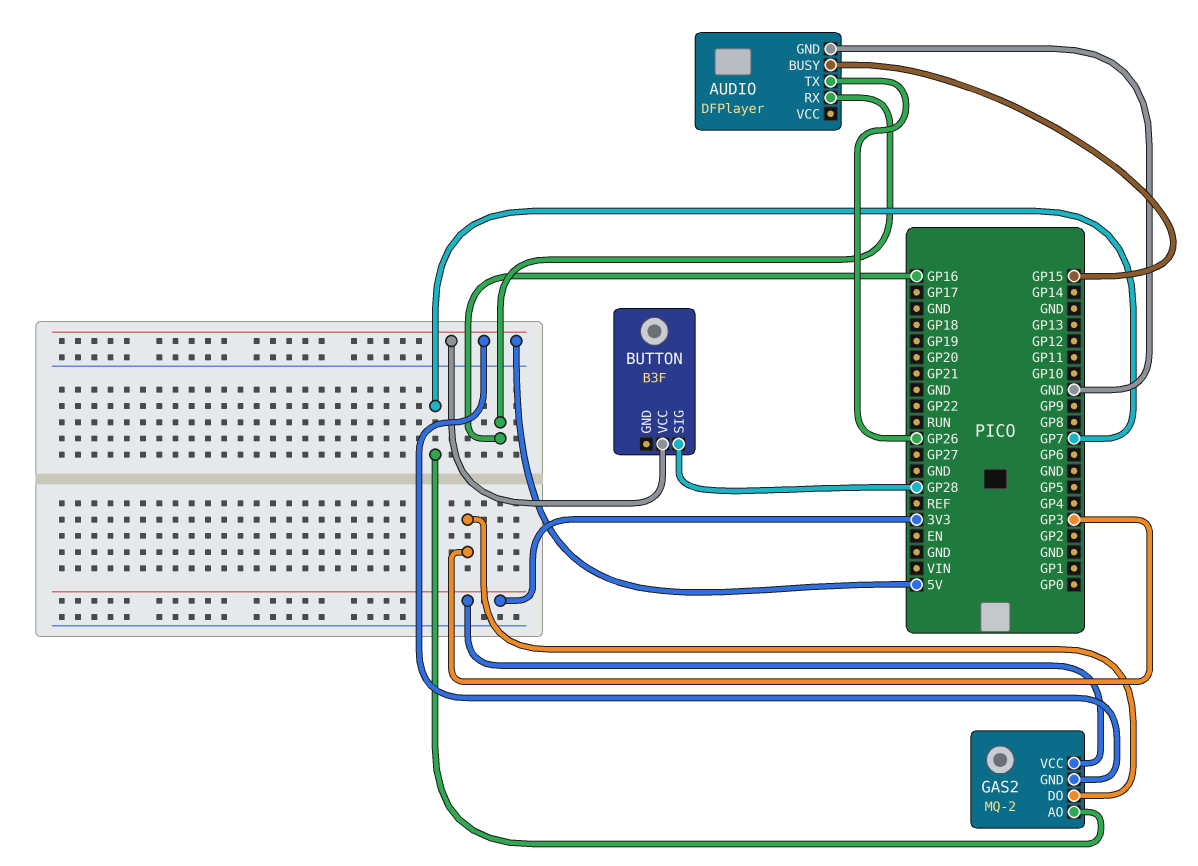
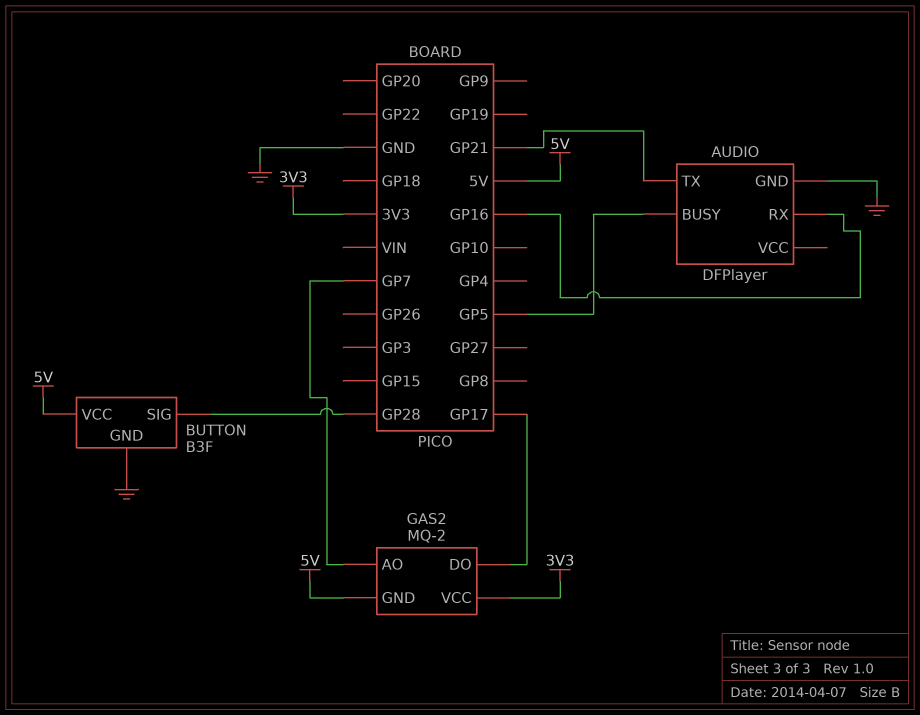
AUDIO pin BUSY: GP15 -> GP5
AUDIO pin TX: GP26 -> GP21
BUTTON pin GND: none -> GND
GAS2 pin DO: GP3 -> GP17

